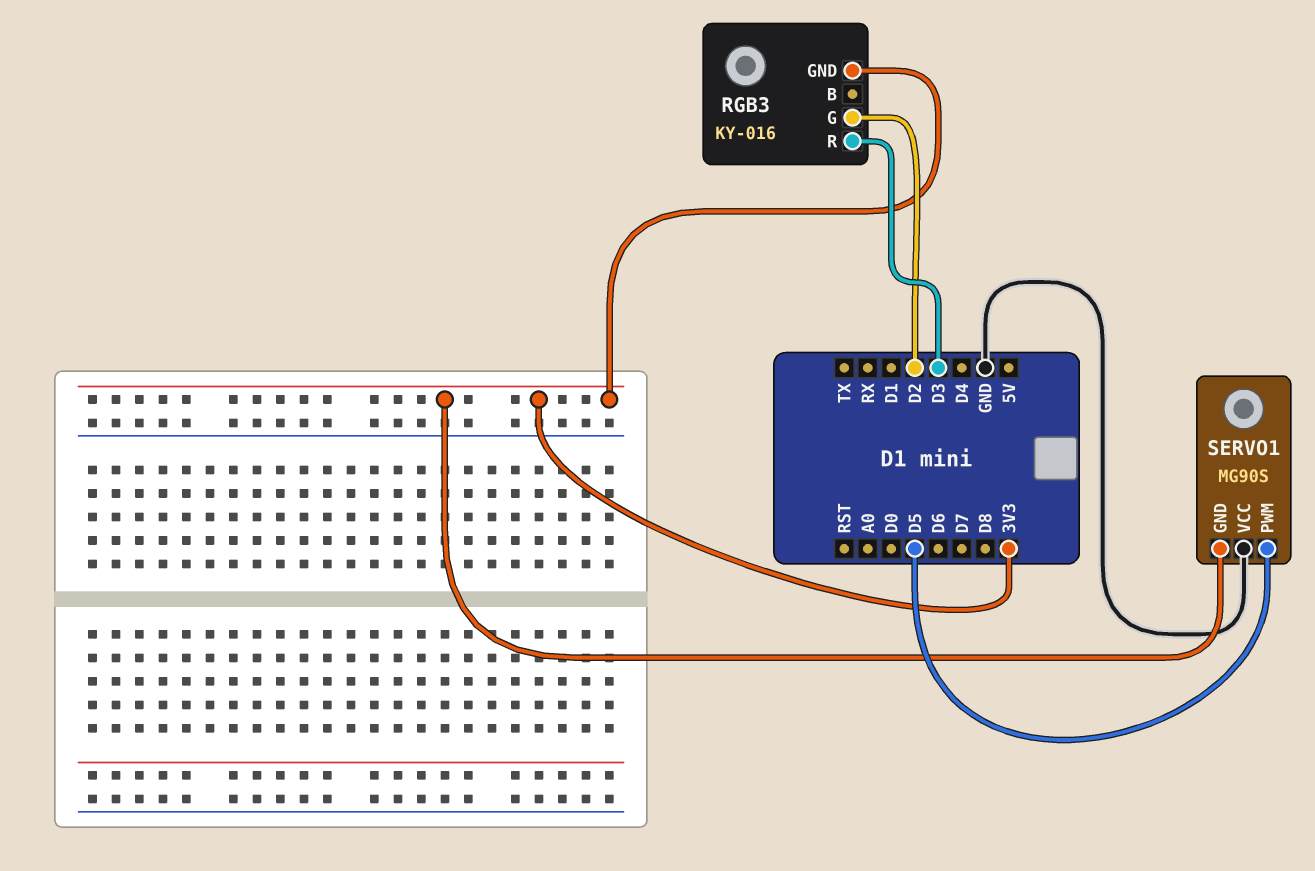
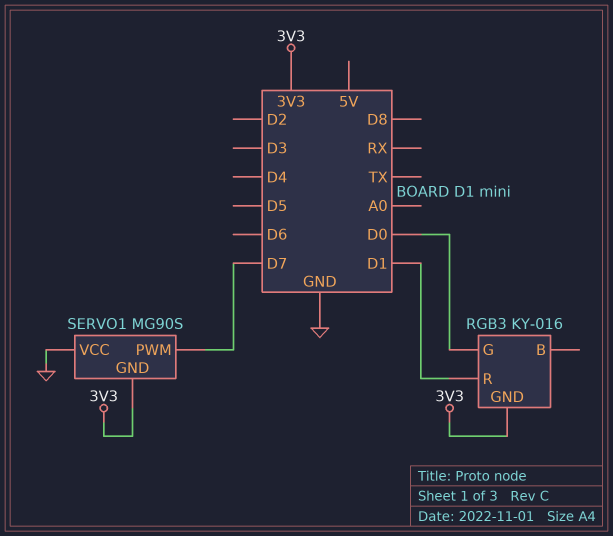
RGB3 pin G: D2 -> D0
RGB3 pin R: D3 -> D1
SERVO1 pin PWM: D5 -> D7

